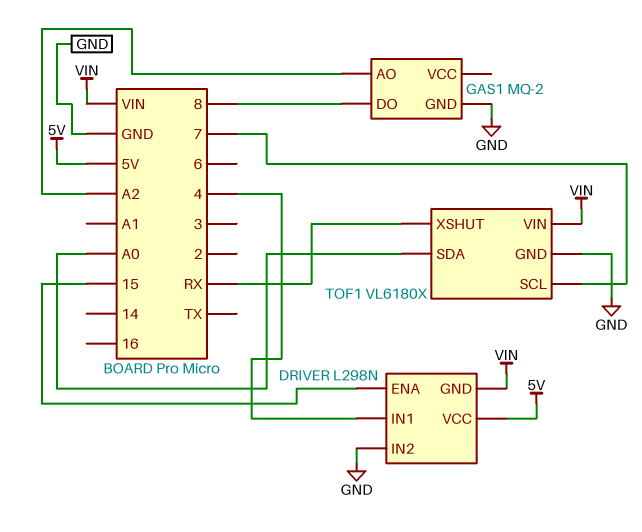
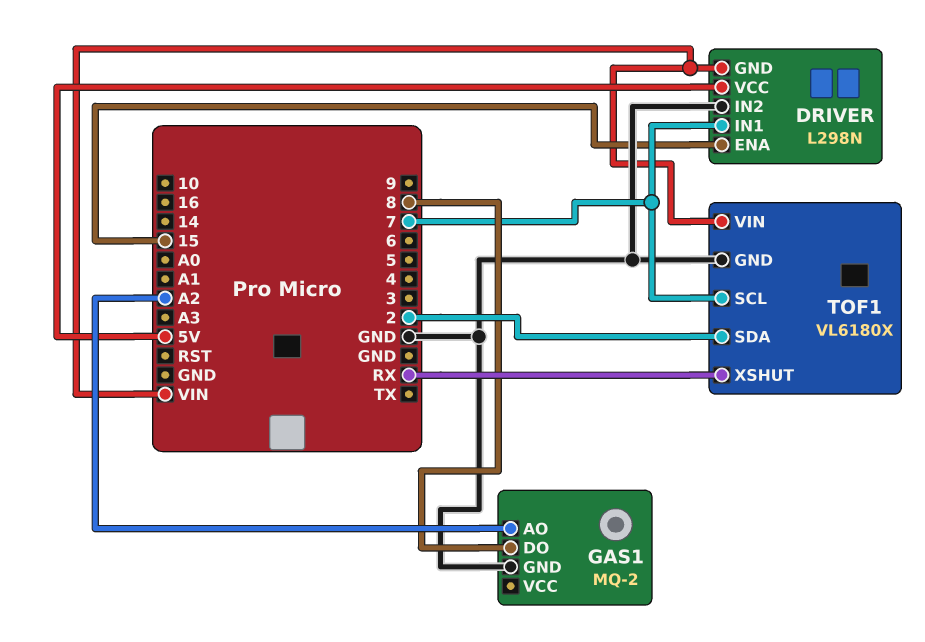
DRIVER pin IN1: 4 -> 7
TOF1 pin SDA: A0 -> 2

